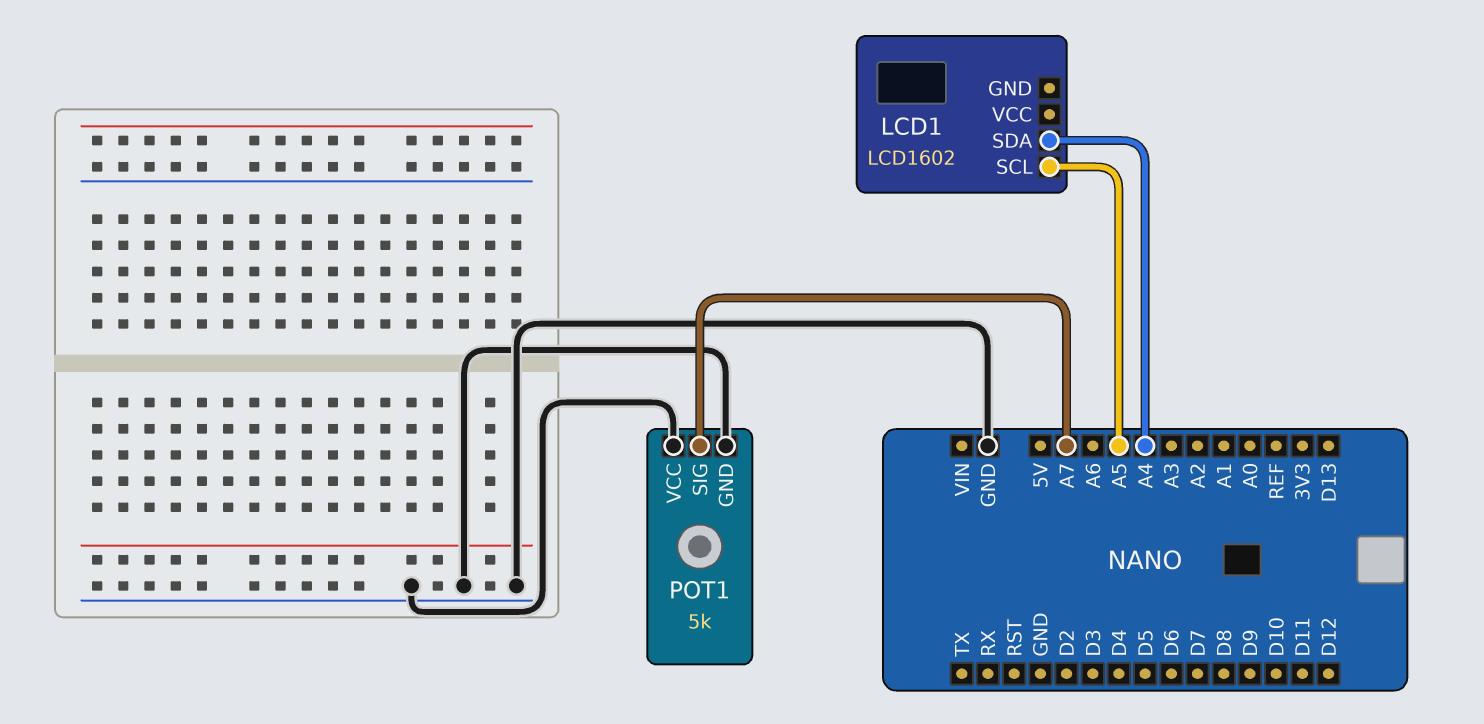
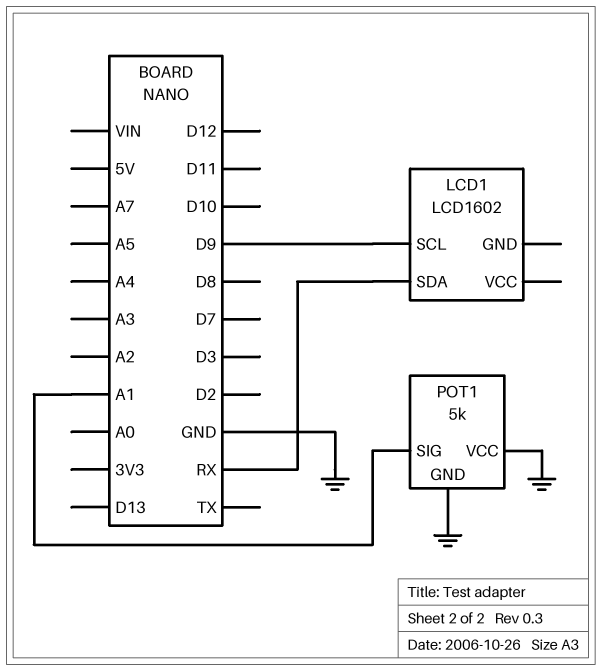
LCD1 pin SCL: A5 -> D9
LCD1 pin SDA: A4 -> RX
POT1 pin SIG: A7 -> A1

